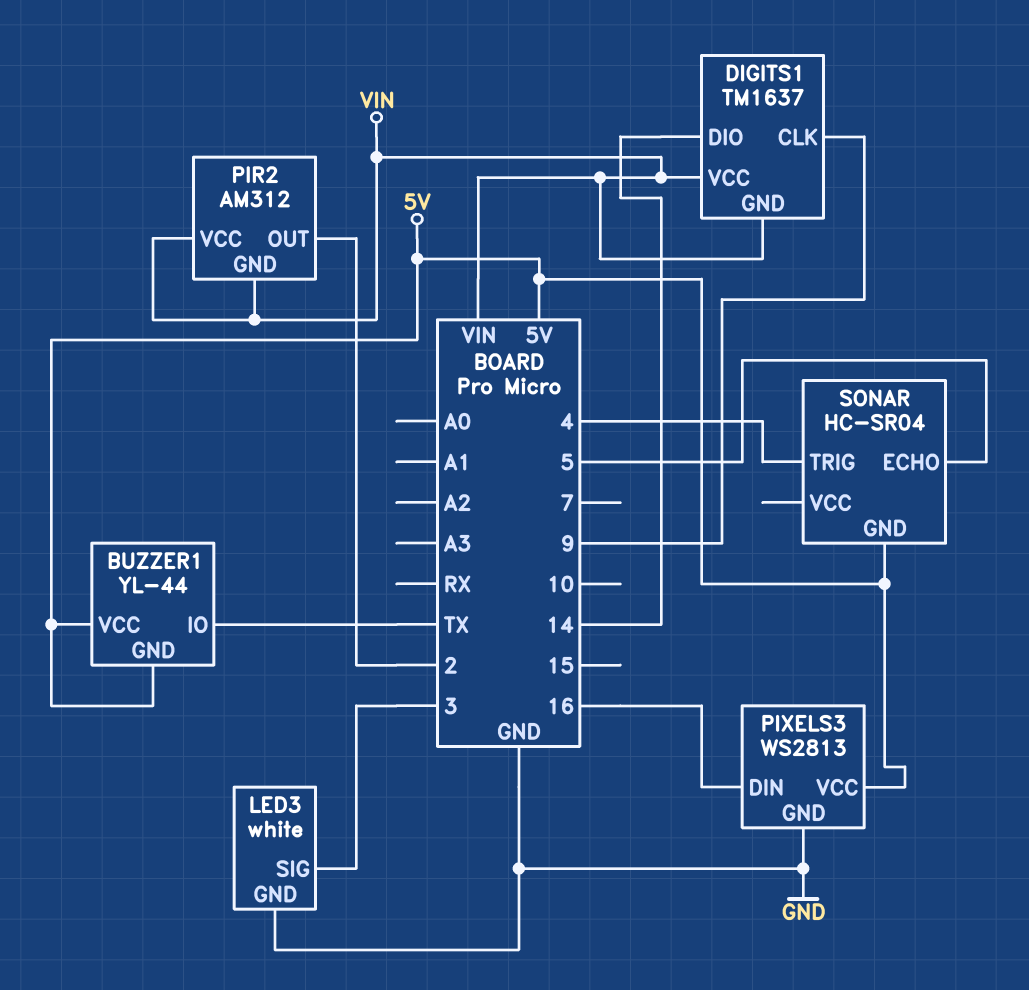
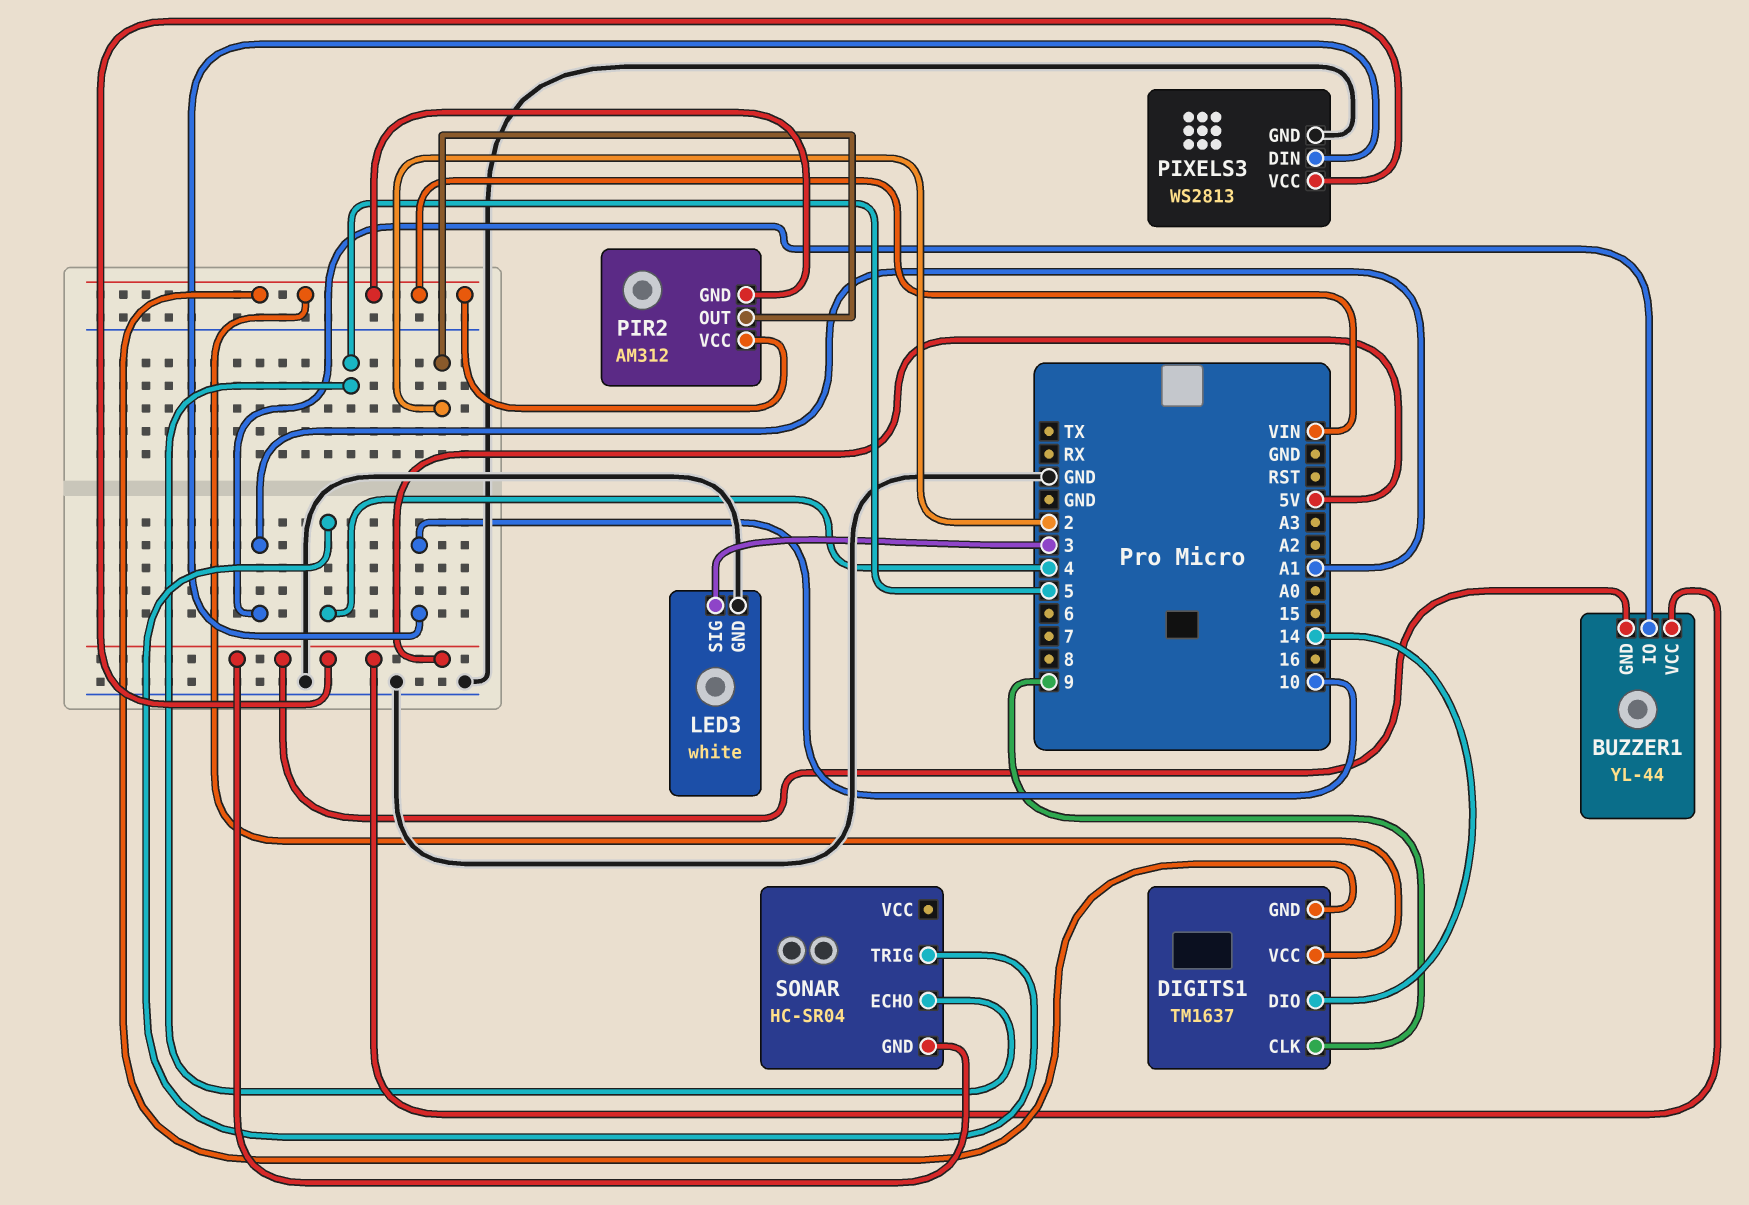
BUZZER1 pin IO: TX -> A1
PIXELS3 pin DIN: 16 -> 10

